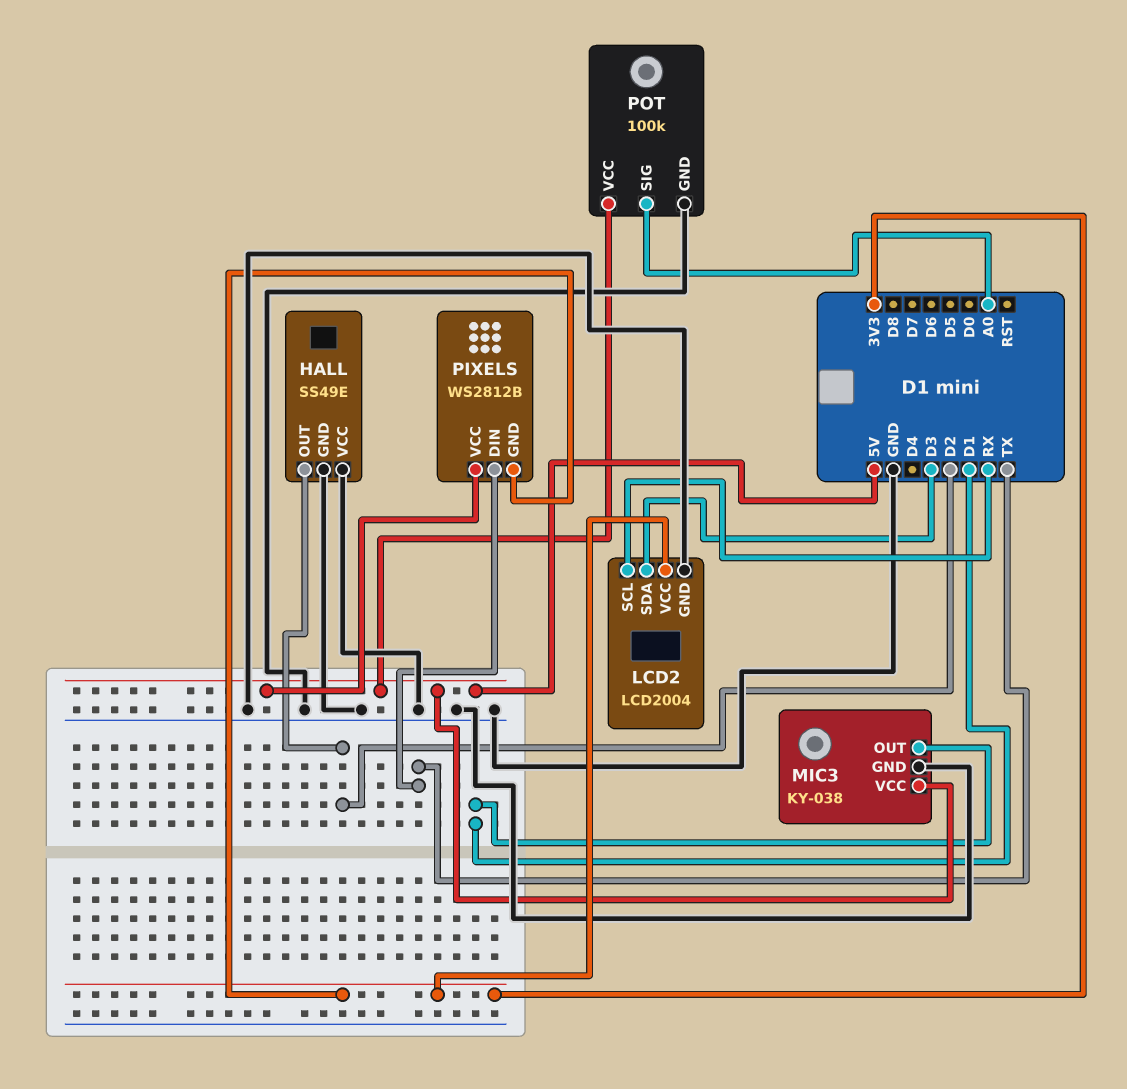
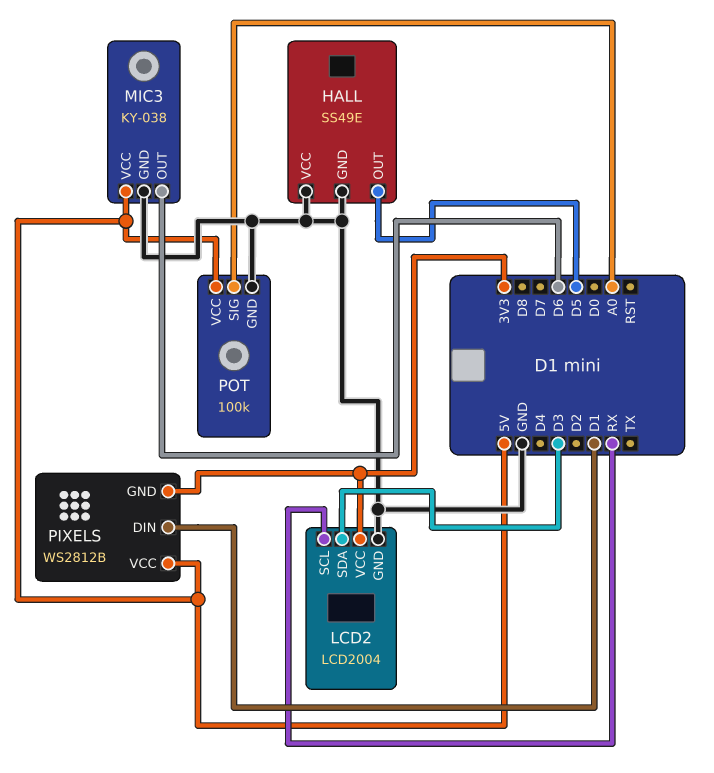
HALL pin OUT: D2 -> D5
MIC3 pin OUT: D1 -> D6
PIXELS pin DIN: TX -> D1

